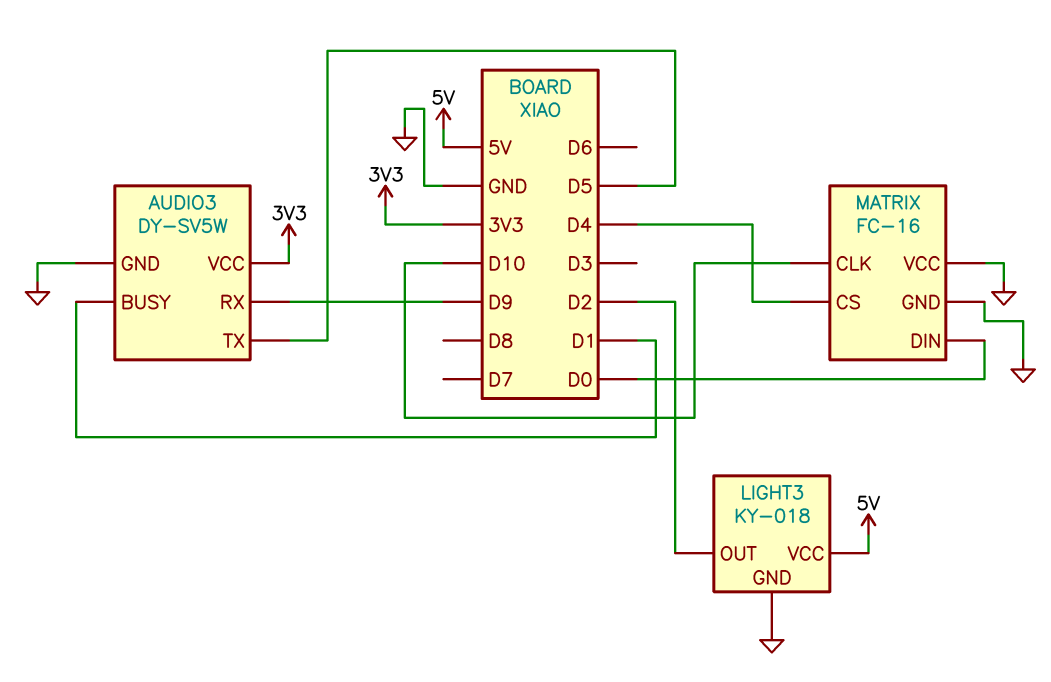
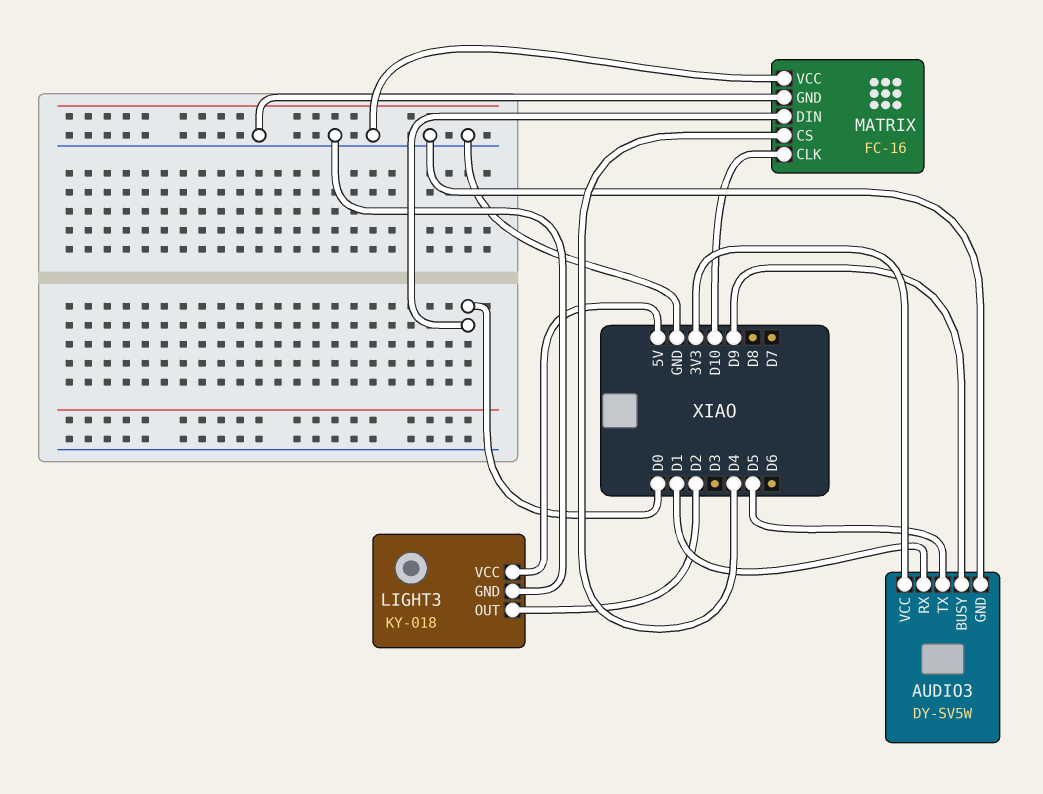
AUDIO3 pin BUSY: D1 -> D9
AUDIO3 pin RX: D9 -> D1

